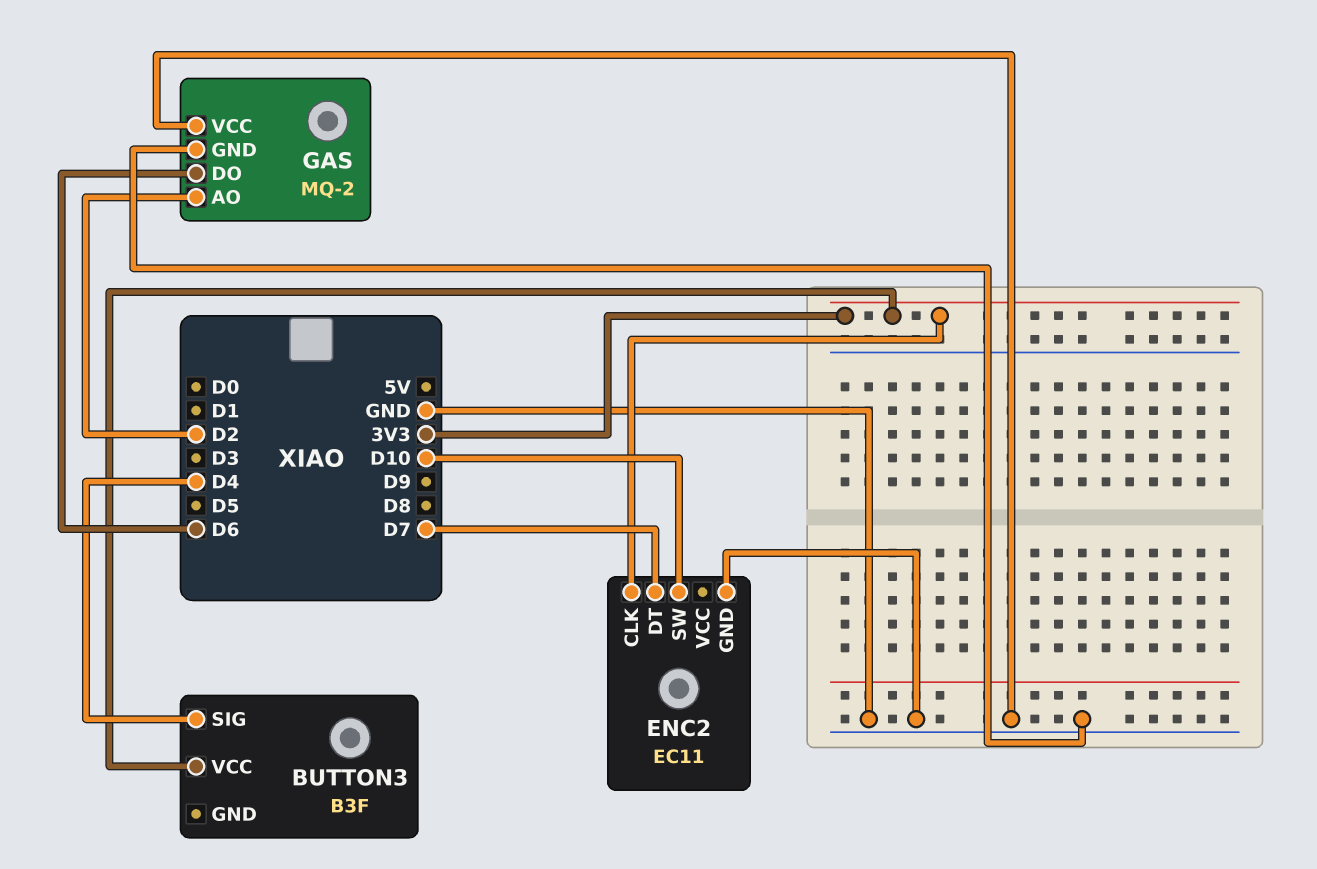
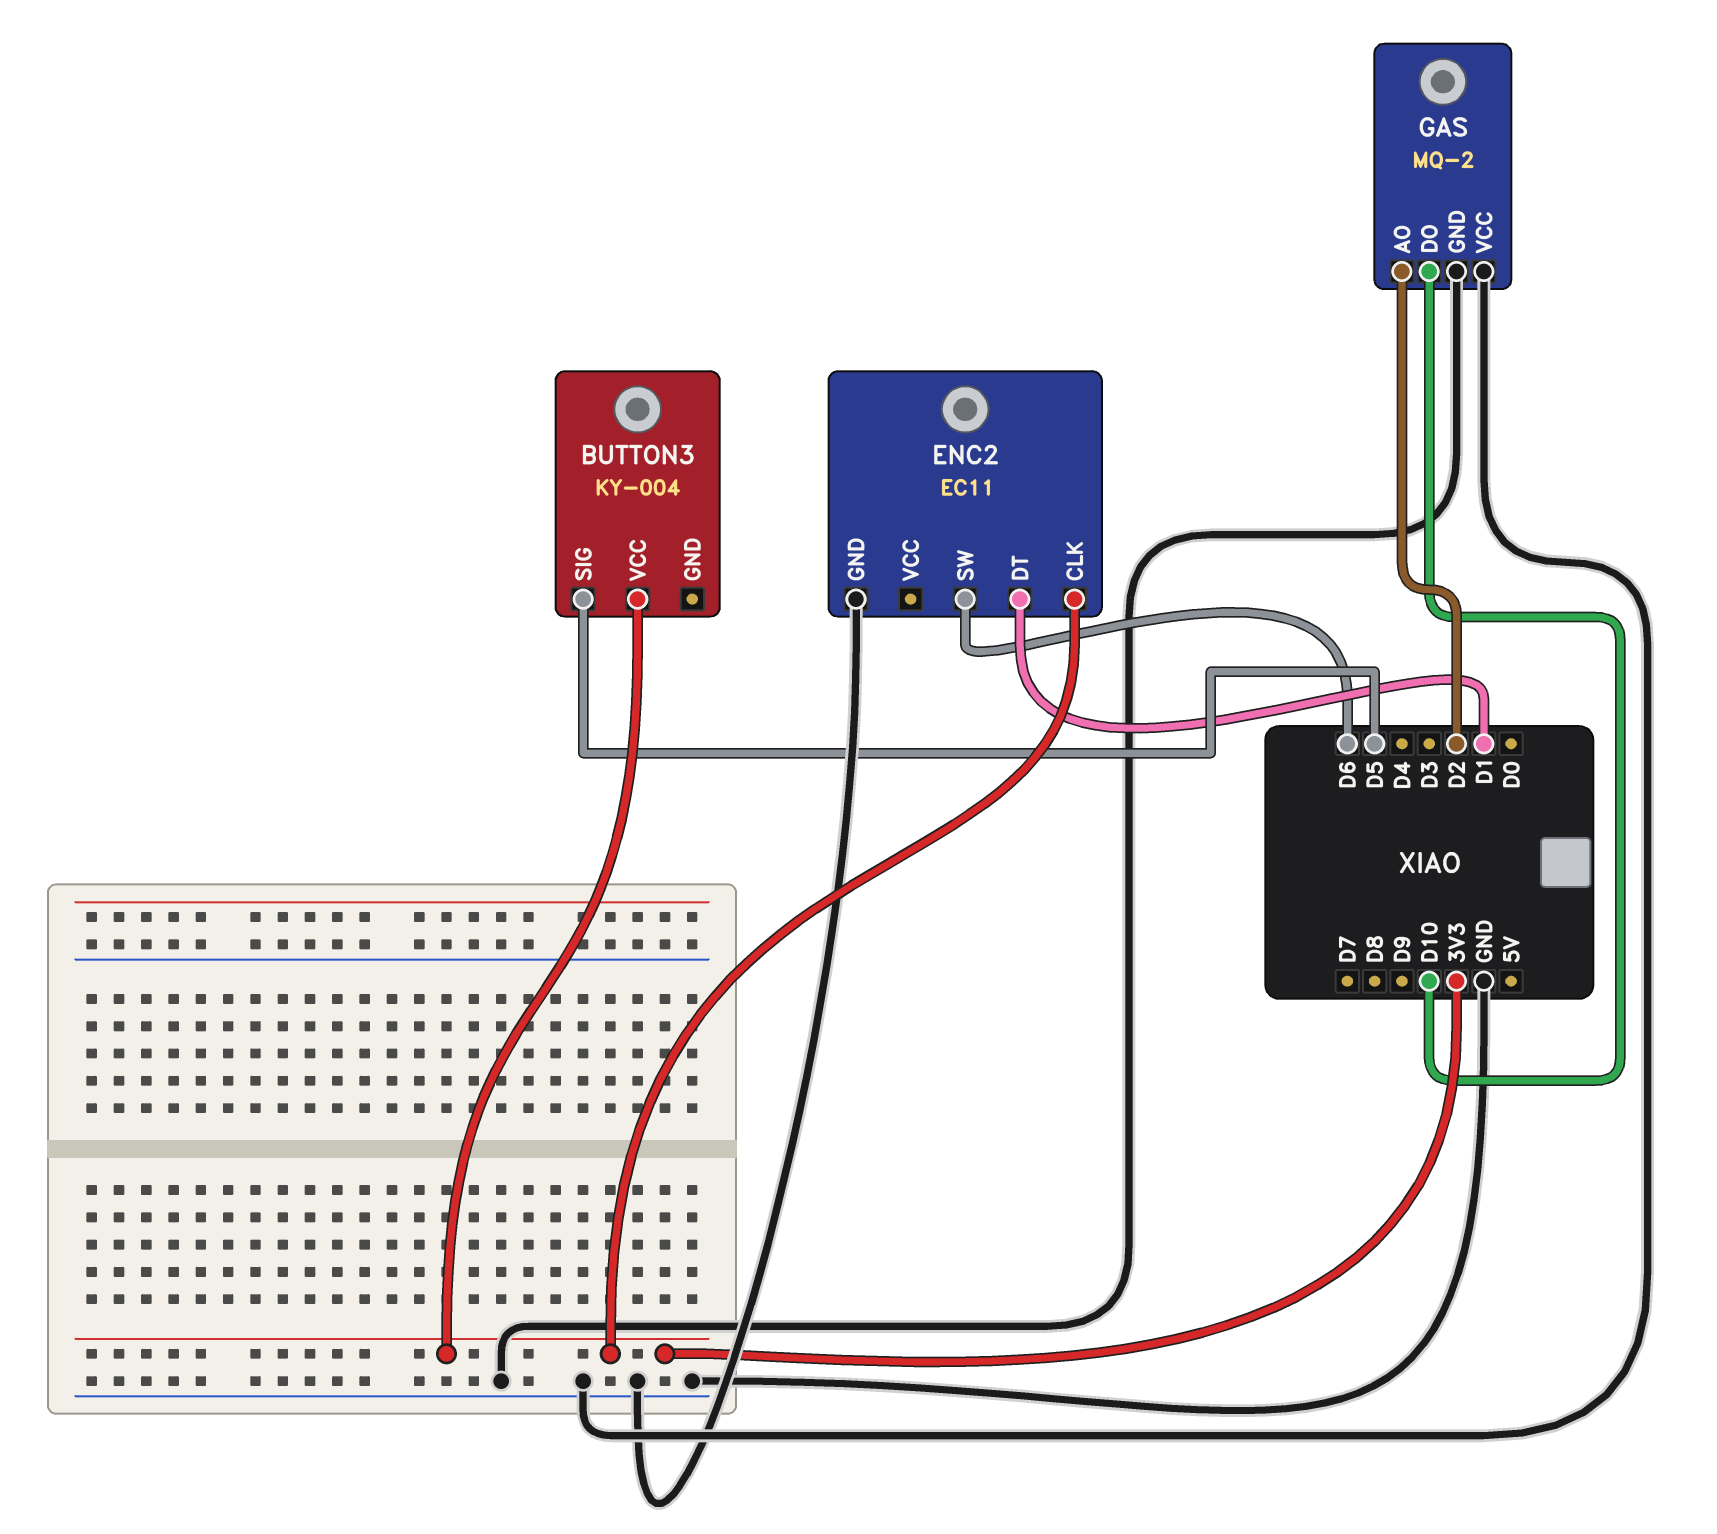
BUTTON3: B3F -> KY-004
BUTTON3 pin SIG: D4 -> D5
ENC2 pin DT: D7 -> D1
ENC2 pin SW: D10 -> D6
GAS pin DO: D6 -> D10

